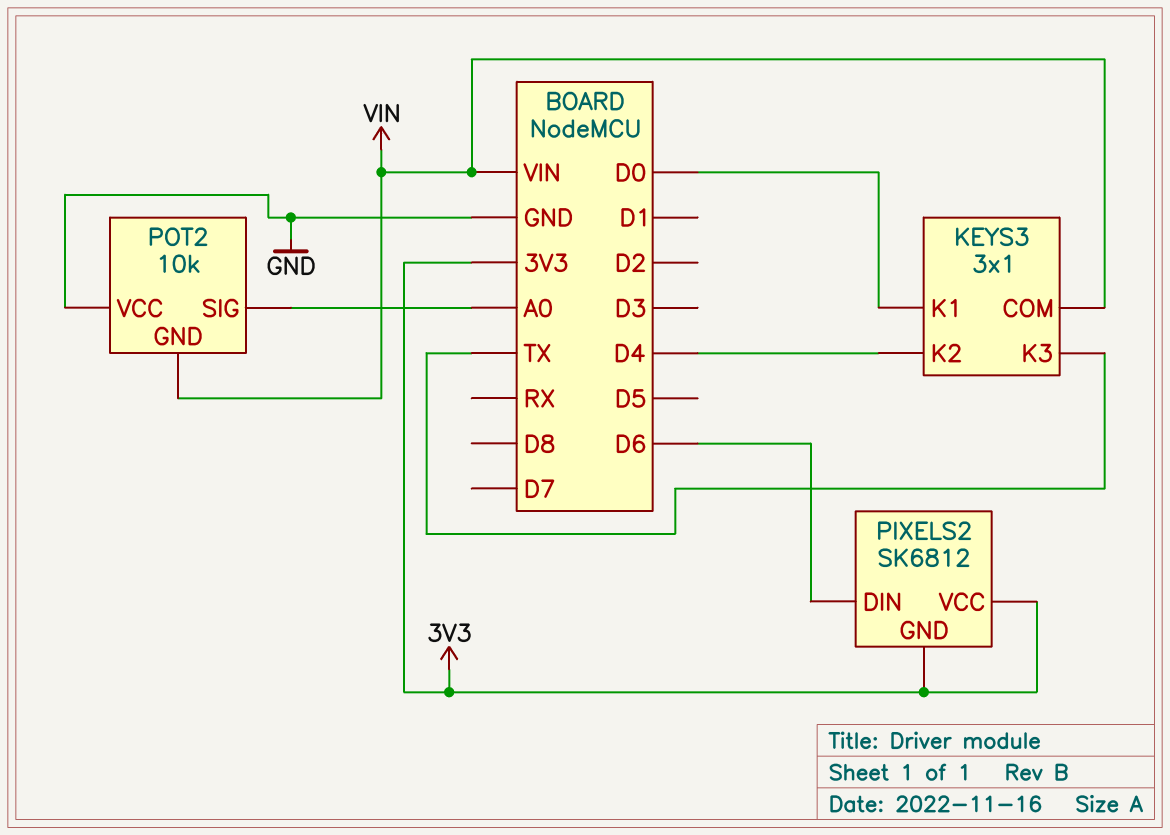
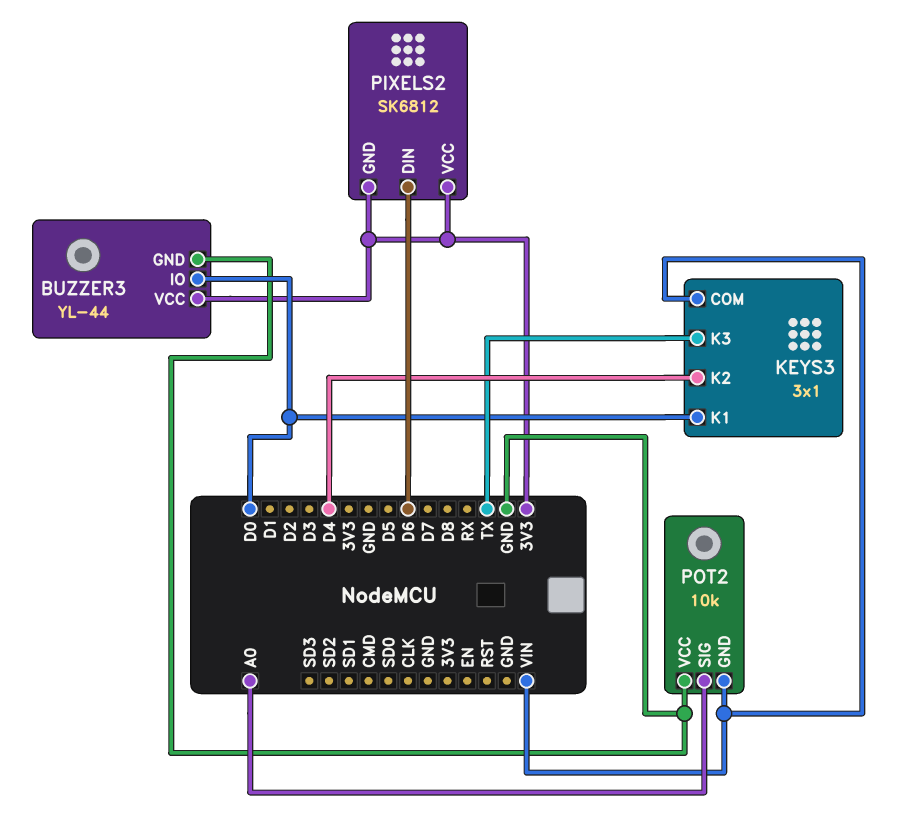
BUZZER3: none -> YL-44
BUZZER3 pin GND: none -> GND
BUZZER3 pin IO: none -> D0
BUZZER3 pin VCC: none -> 3V3

